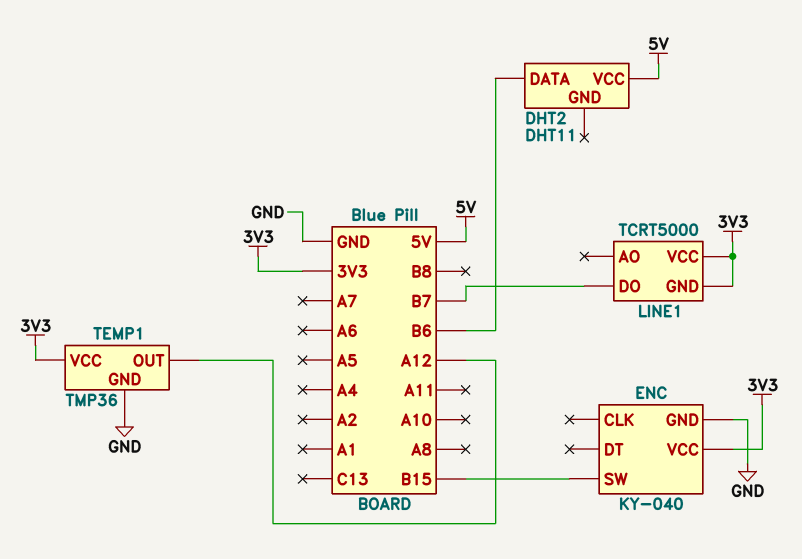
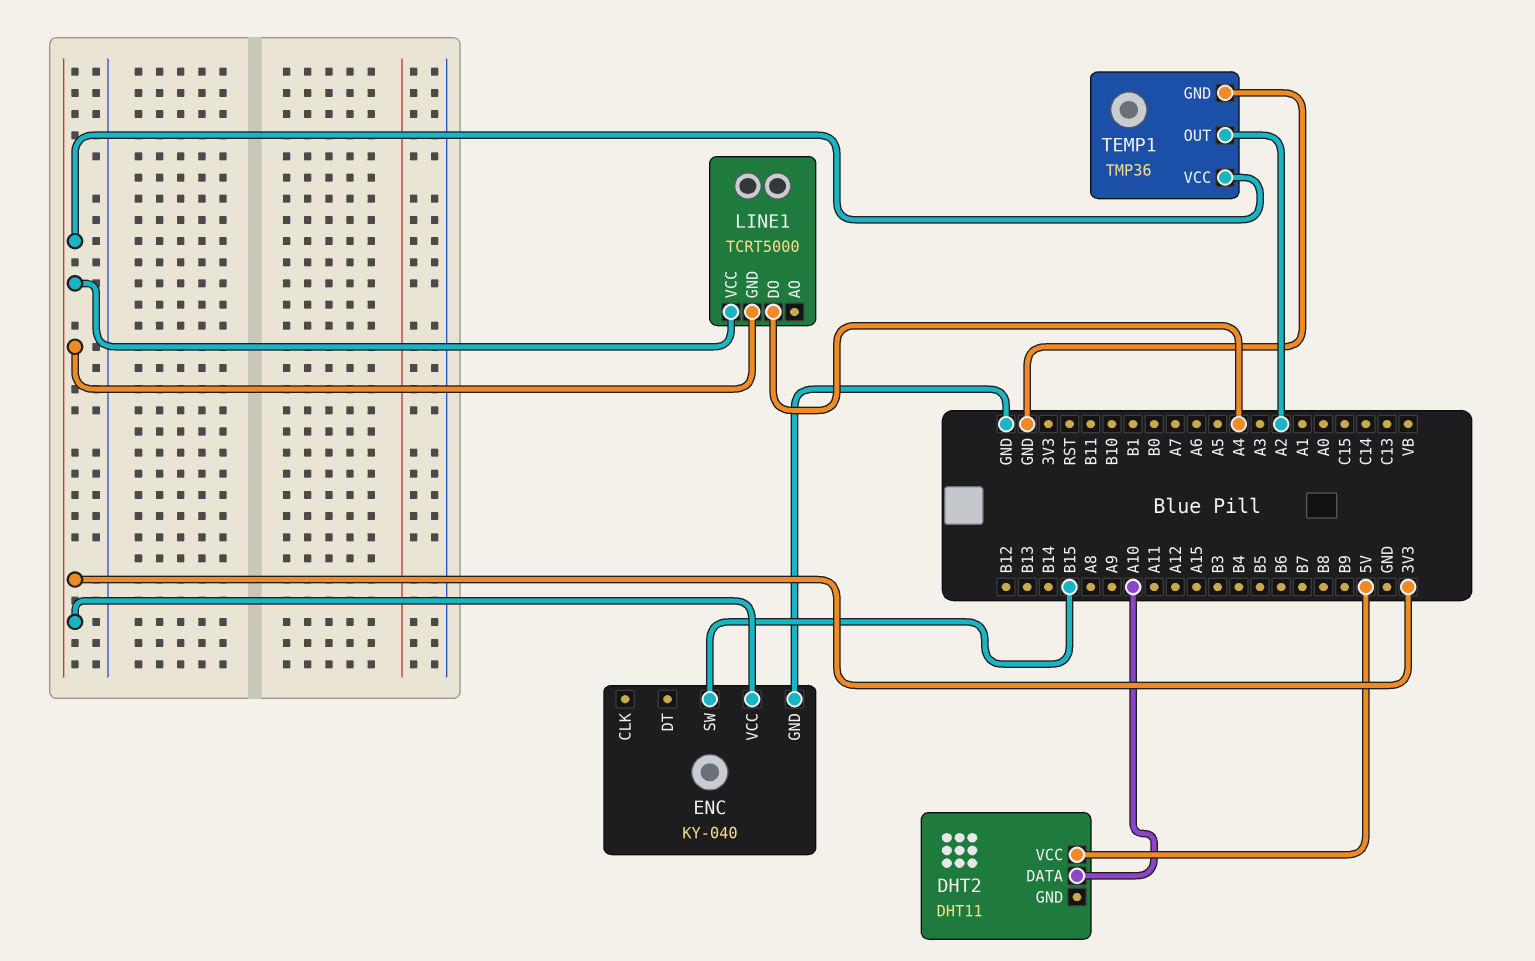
DHT2 pin DATA: B6 -> A10
LINE1 pin DO: B7 -> A4
TEMP1 pin OUT: A12 -> A2

